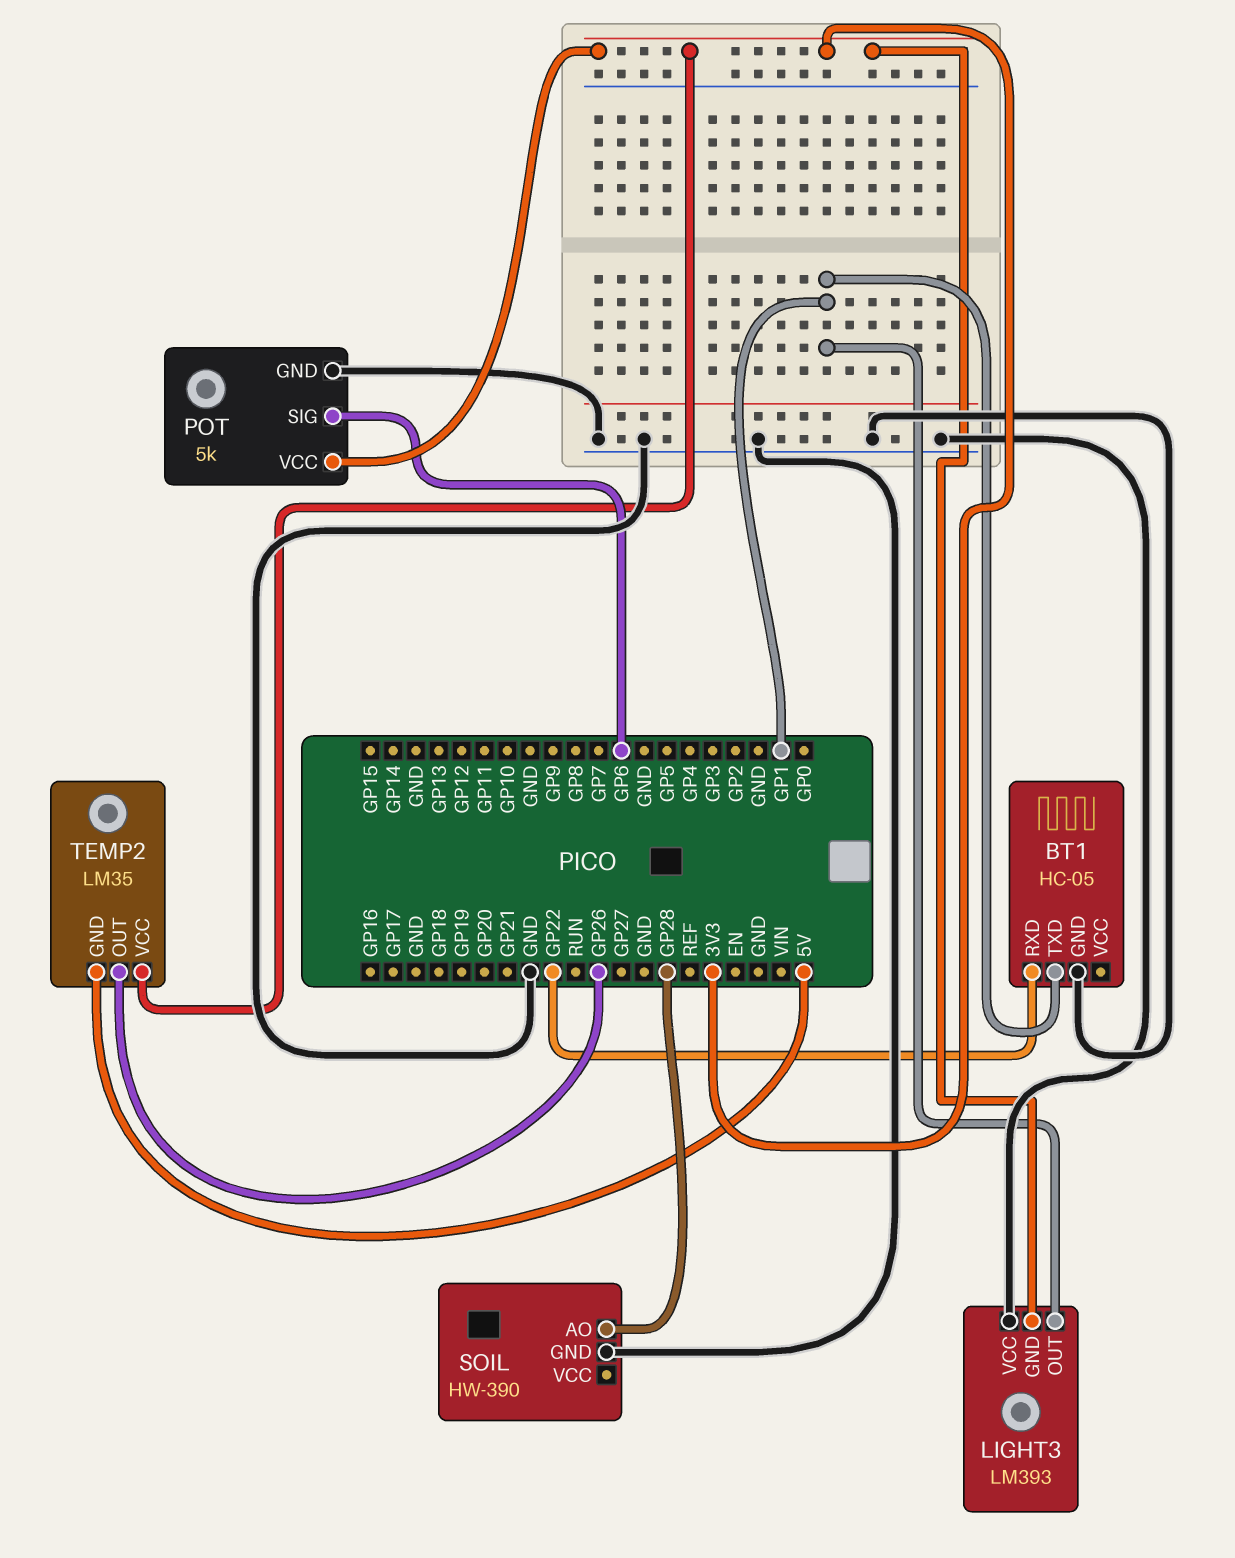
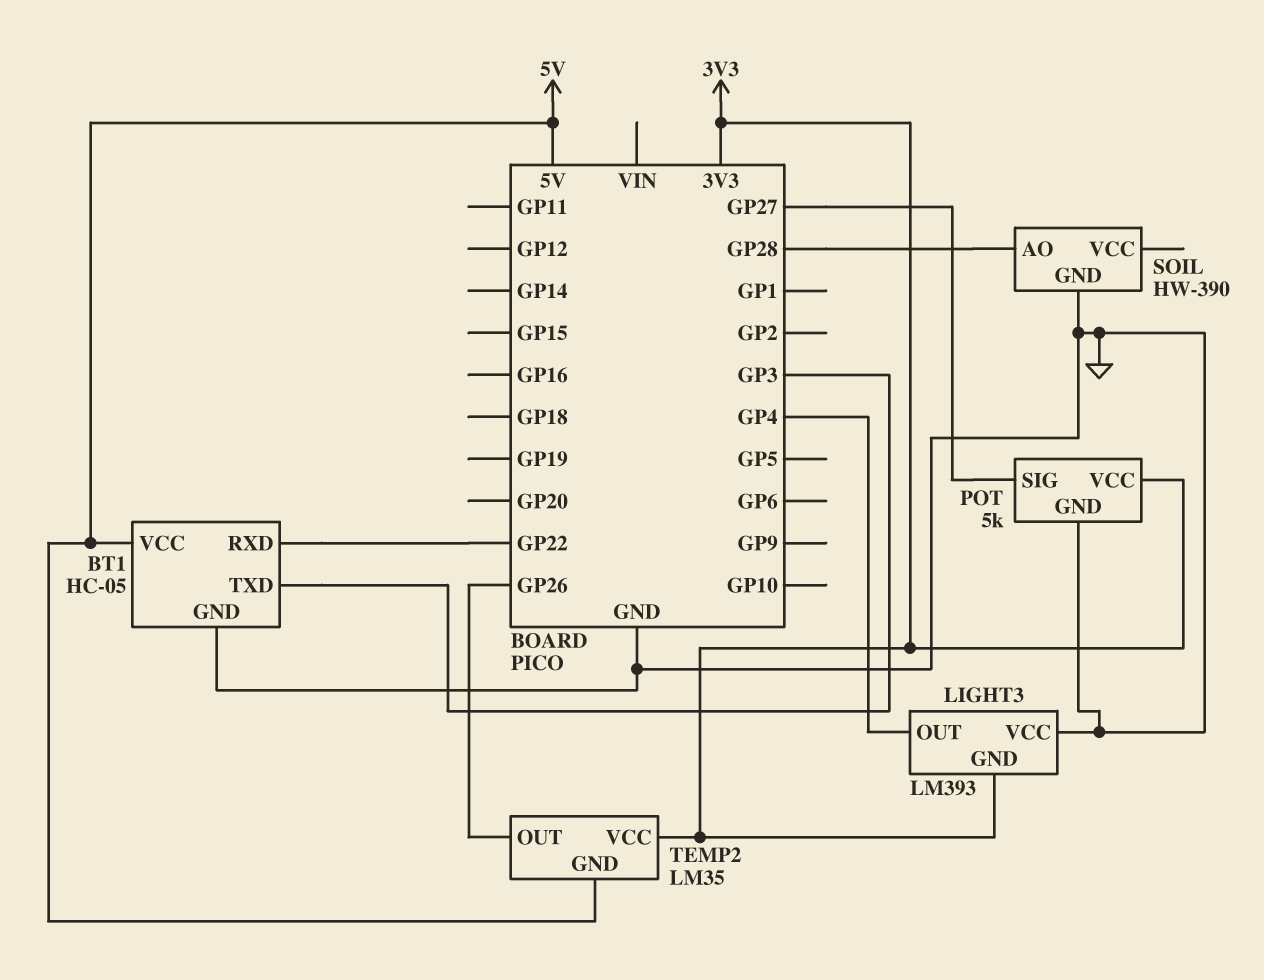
BT1 pin TXD: GP1 -> GP3
BT1 pin VCC: none -> 5V
LIGHT3 pin OUT: GP1 -> GP4
POT pin SIG: GP6 -> GP27

